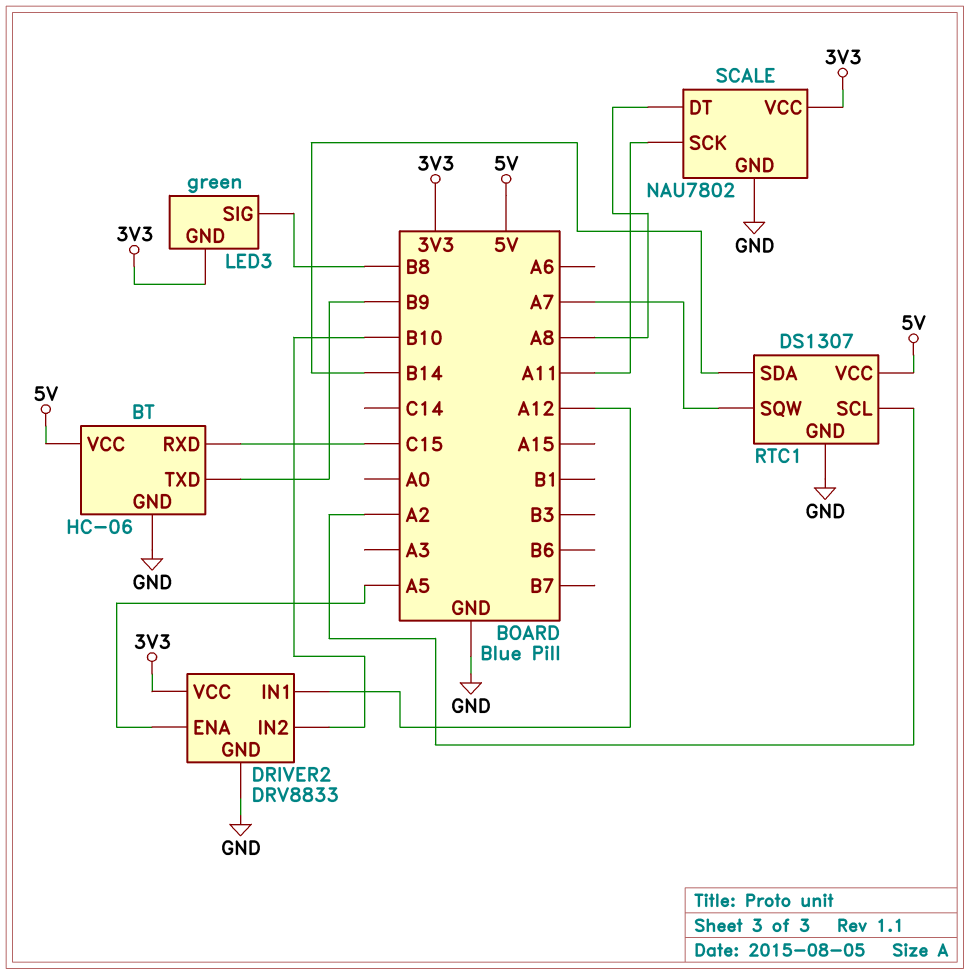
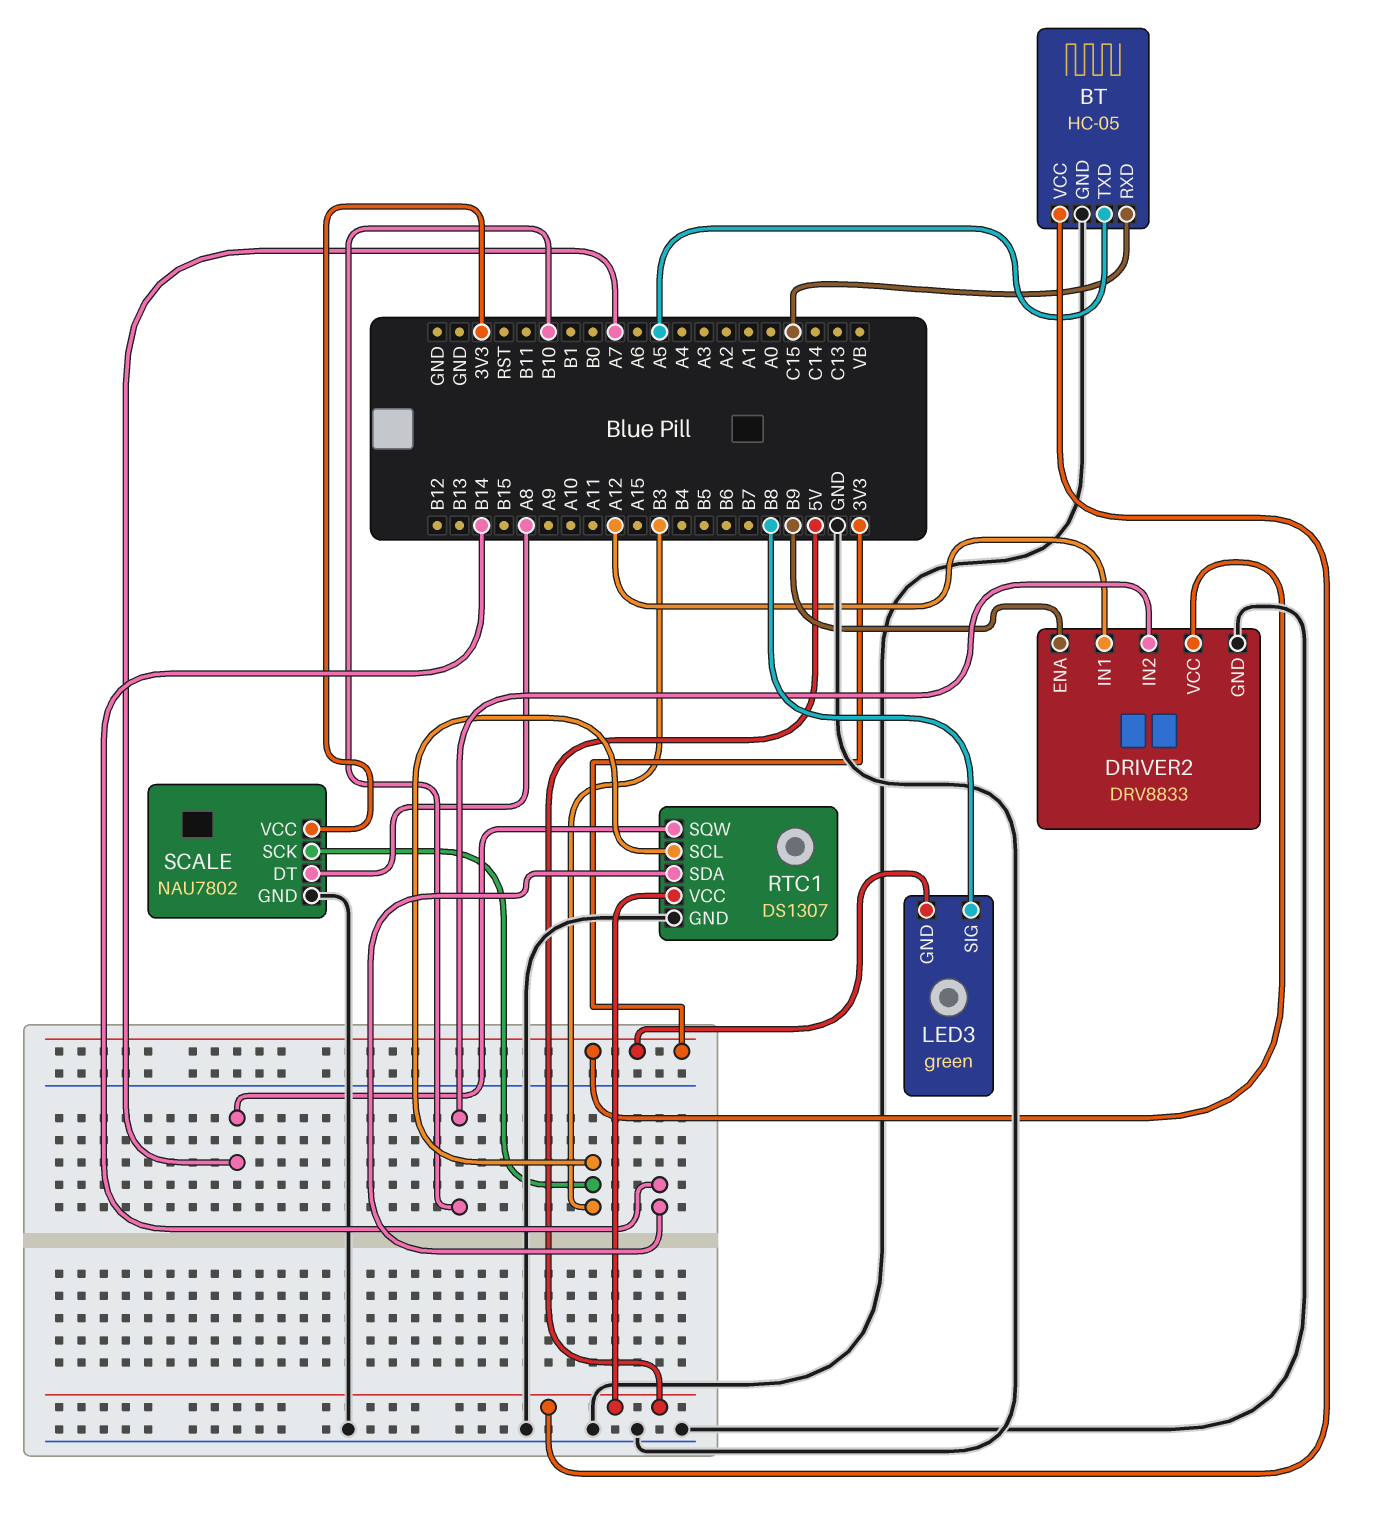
BT: HC-06 -> HC-05
BT pin TXD: B9 -> A5
DRIVER2 pin ENA: A5 -> B9
RTC1 pin SCL: A2 -> B3
SCALE pin SCK: A11 -> B3

